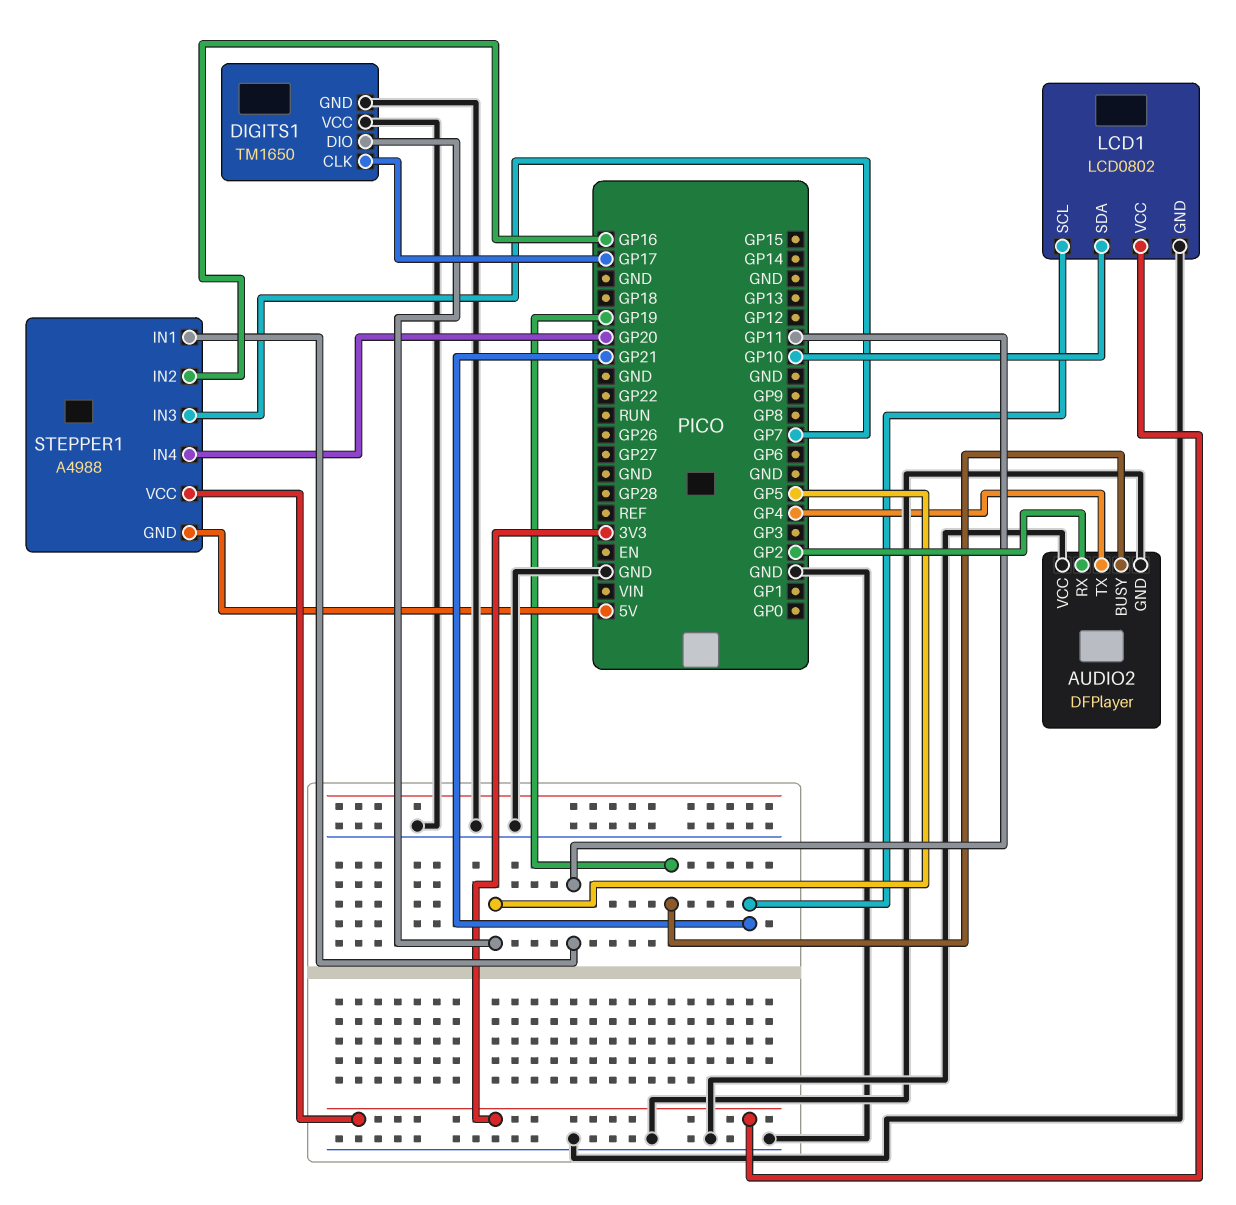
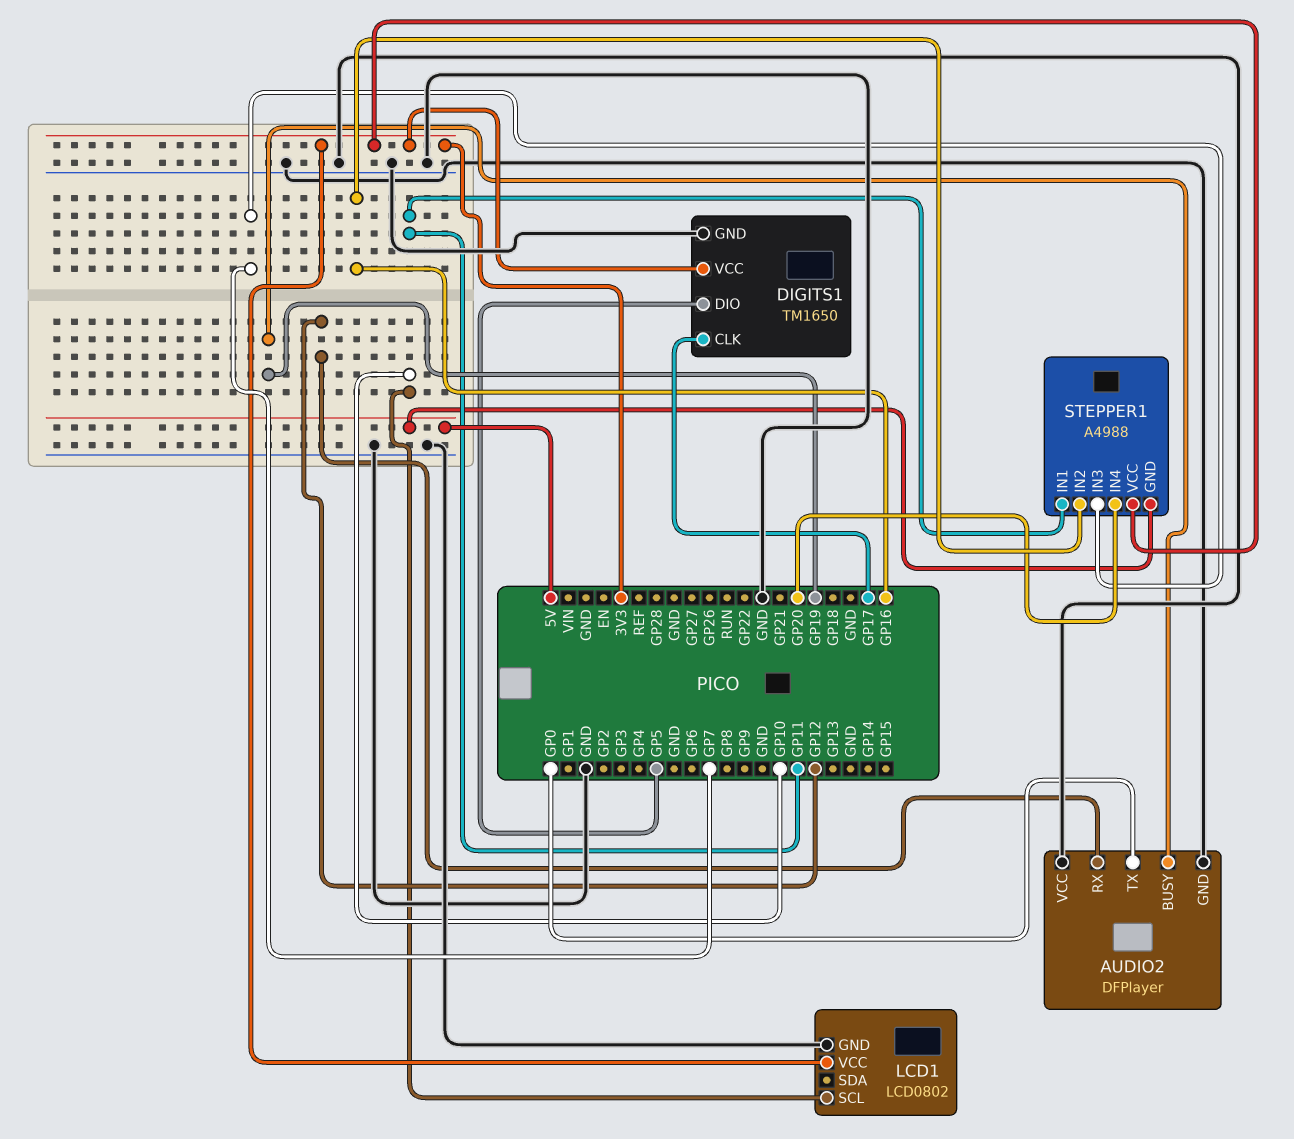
AUDIO2 pin RX: GP2 -> GP12
AUDIO2 pin TX: GP4 -> GP0
DIGITS1 pin VCC: GND -> 3V3
LCD1 pin SCL: GP21 -> GP10
LCD1 pin SDA: GP10 -> none

